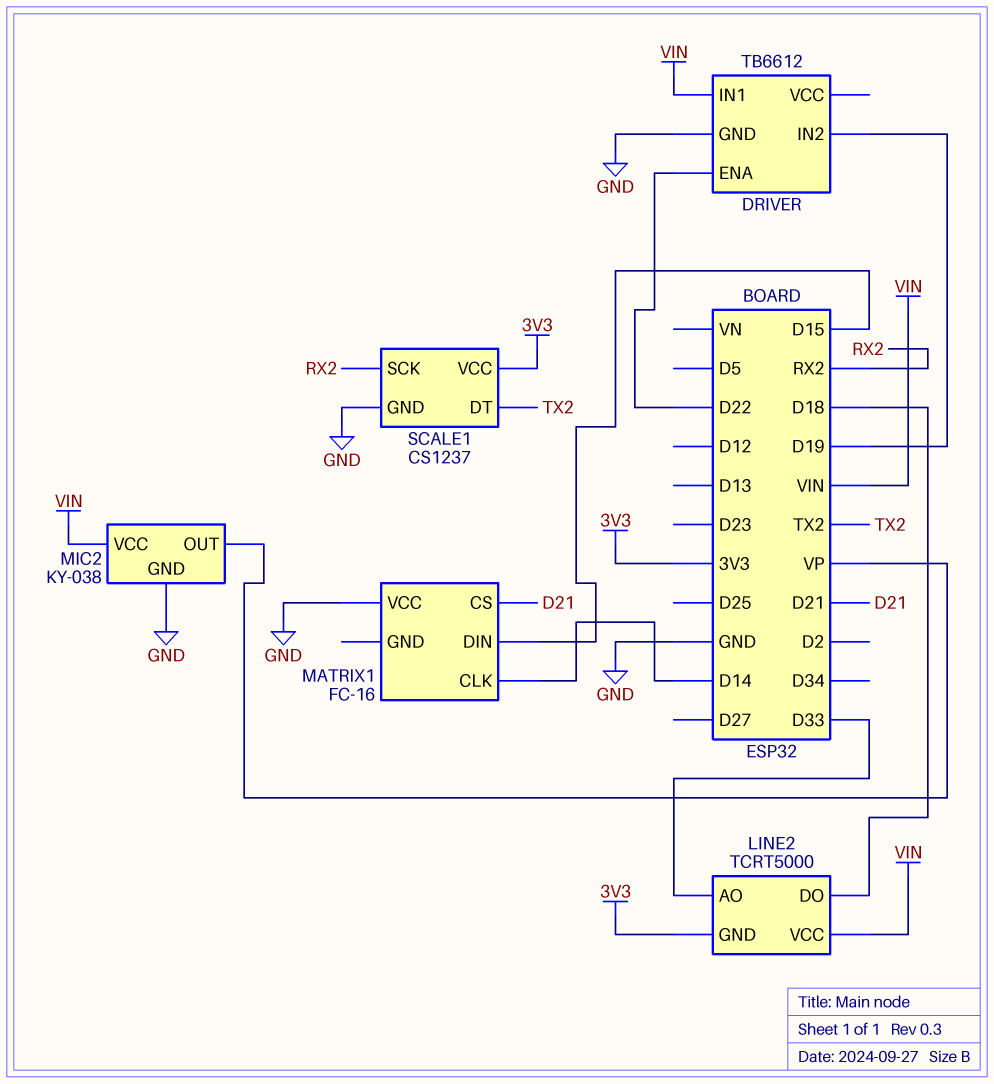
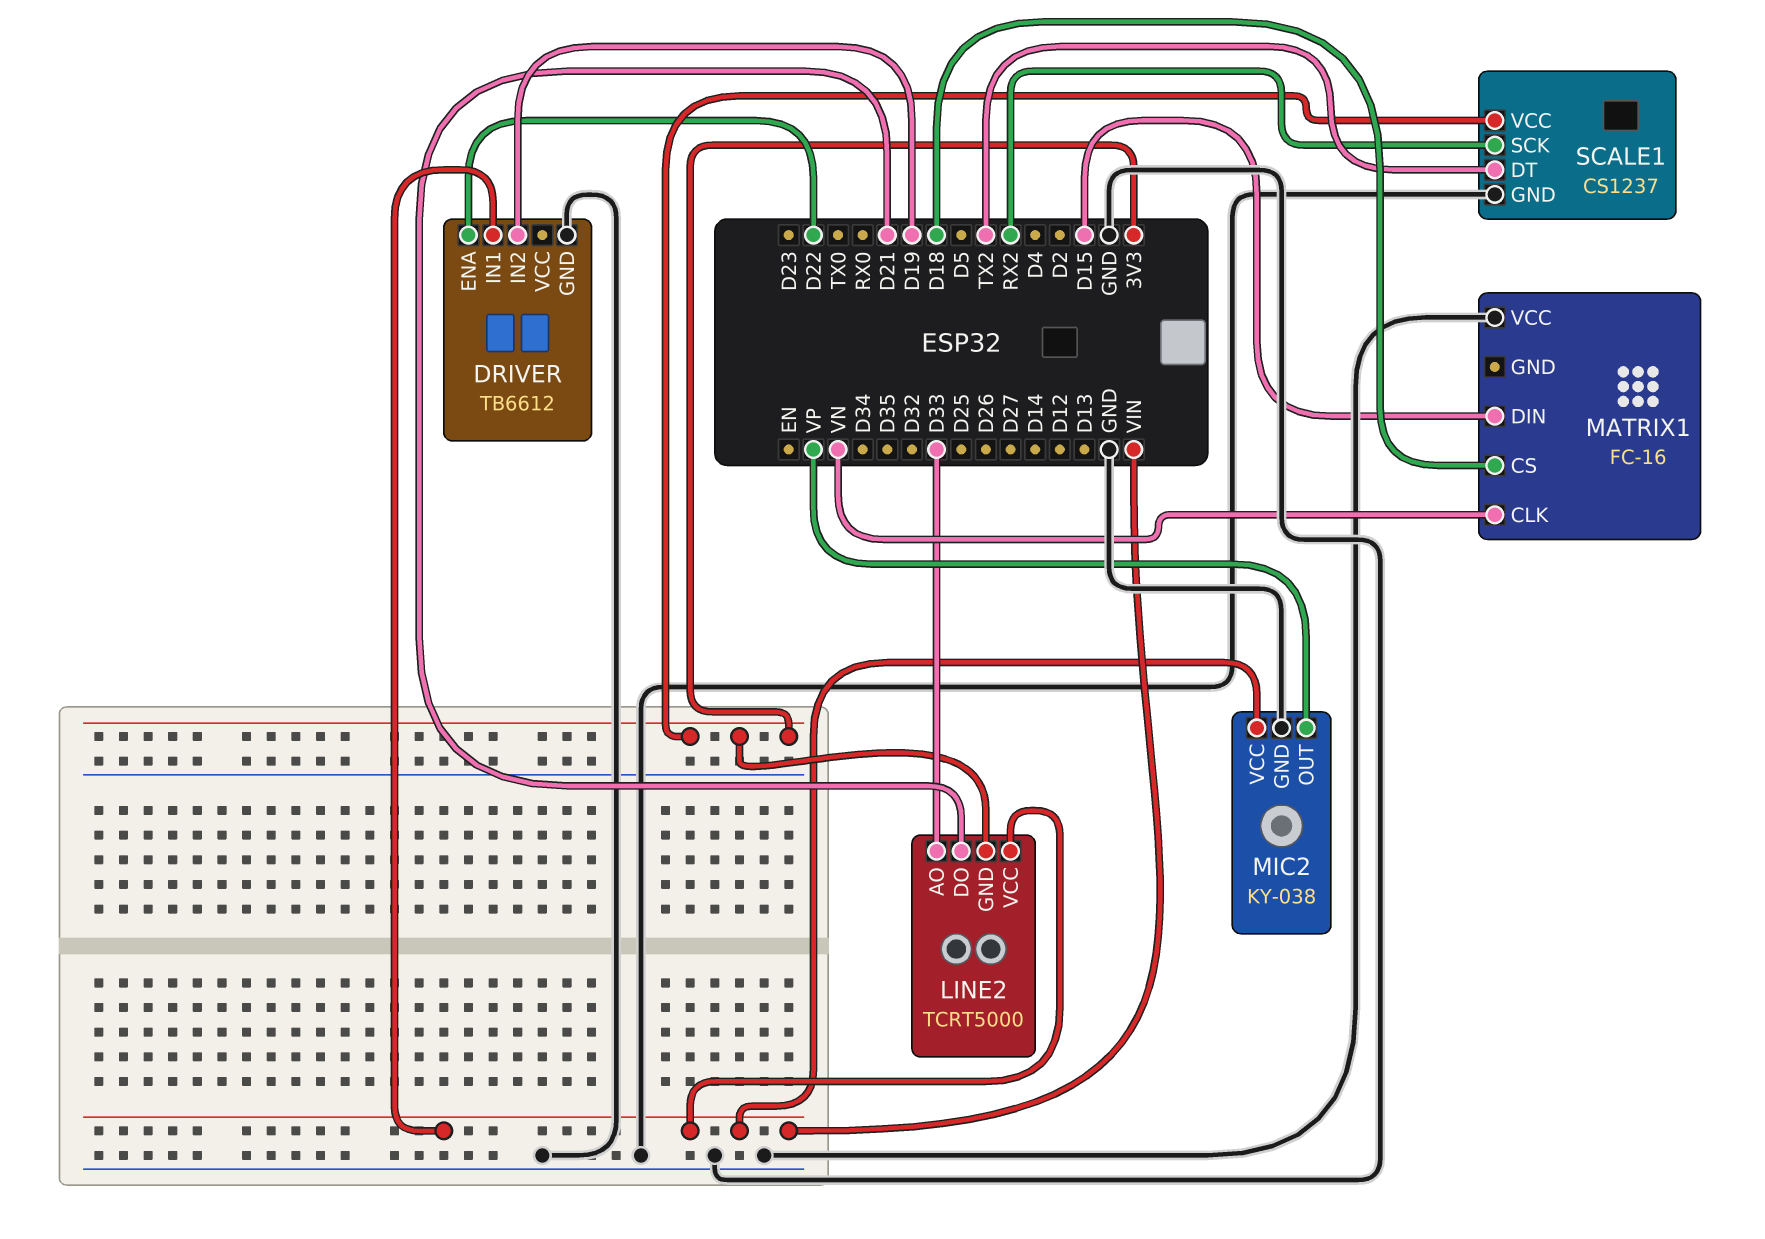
LINE2 pin DO: D18 -> D21
MATRIX1 pin CLK: D14 -> VN
MATRIX1 pin CS: D21 -> D18

